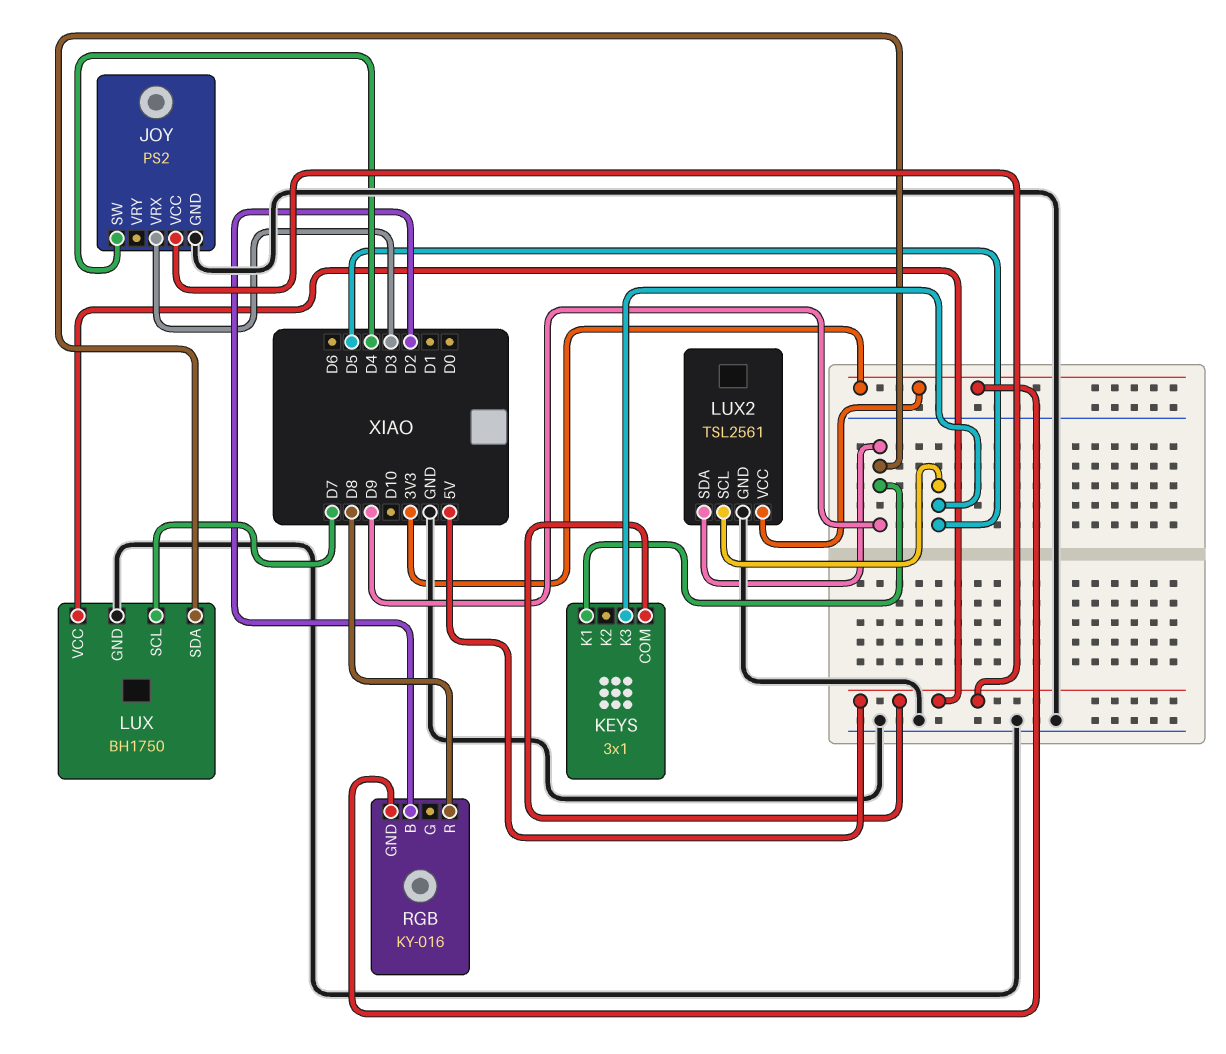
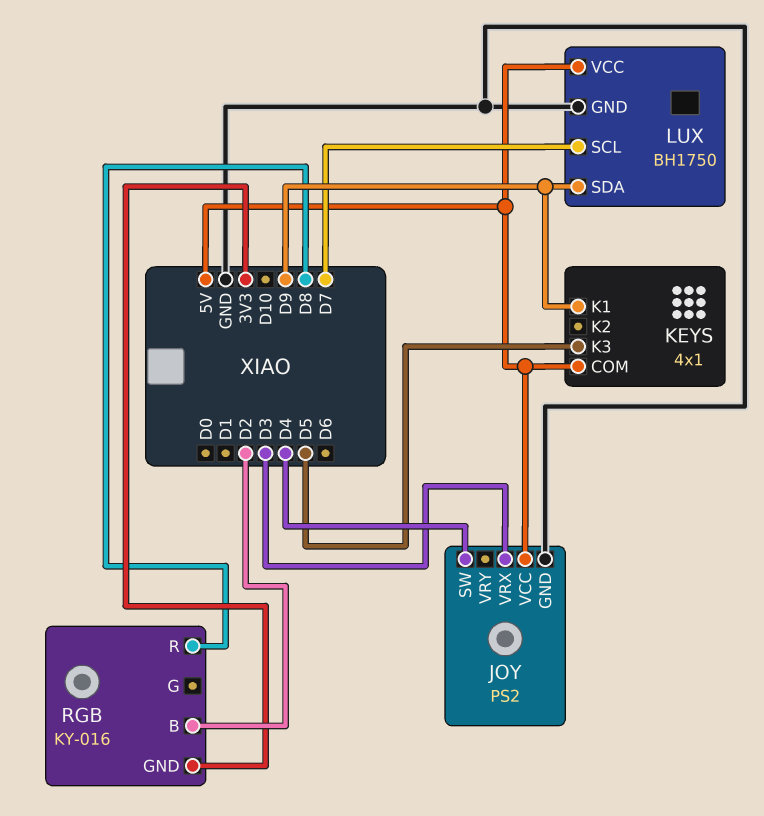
KEYS: 3x1 -> 4x1
LUX2: TSL2561 -> none
LUX2 pin GND: GND -> none
LUX2 pin SCL: D5 -> none
LUX2 pin SDA: D9 -> none
LUX2 pin VCC: 3V3 -> none

